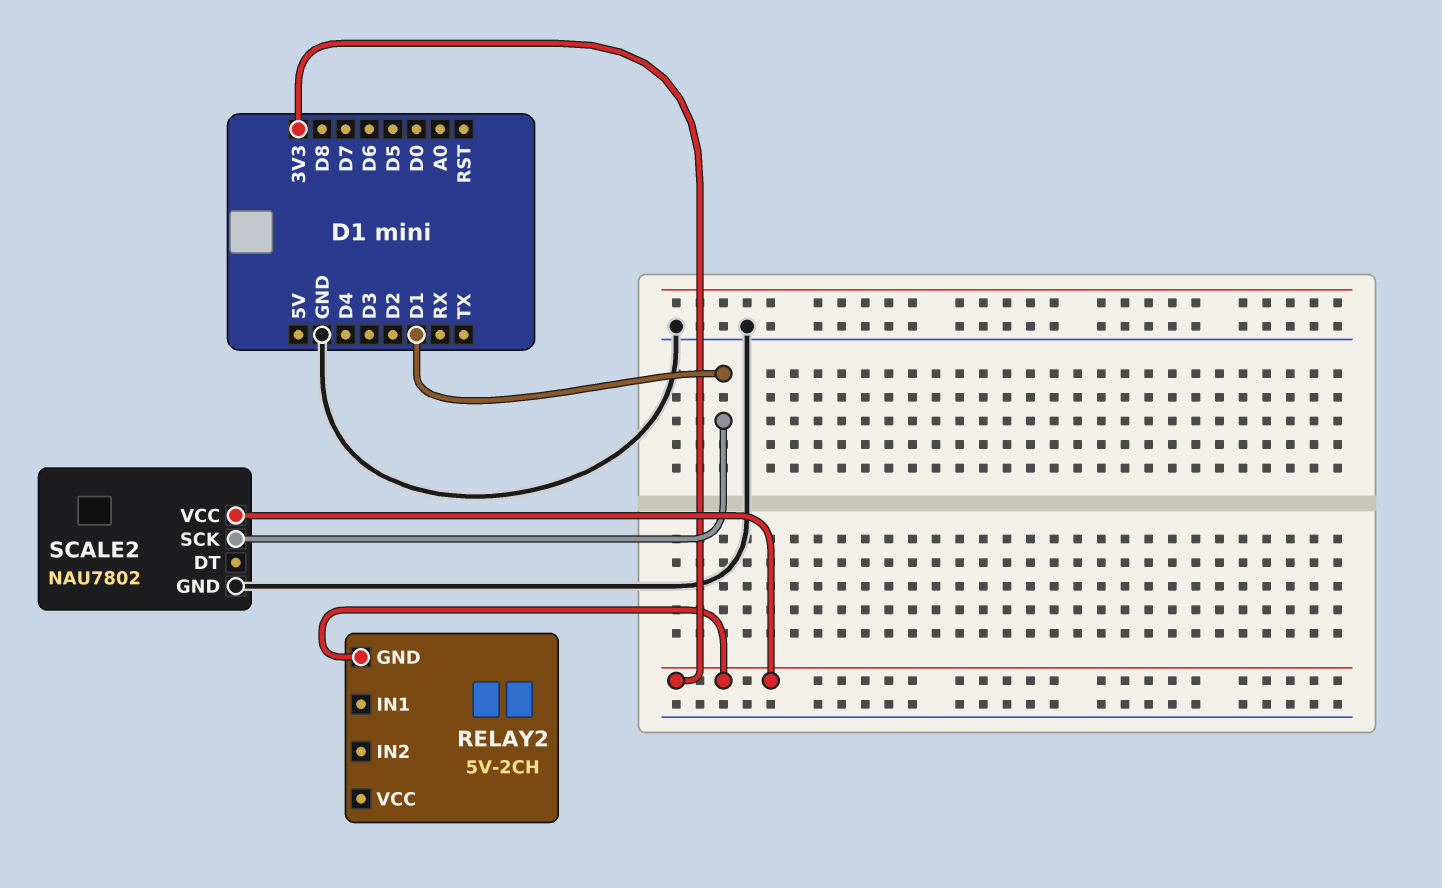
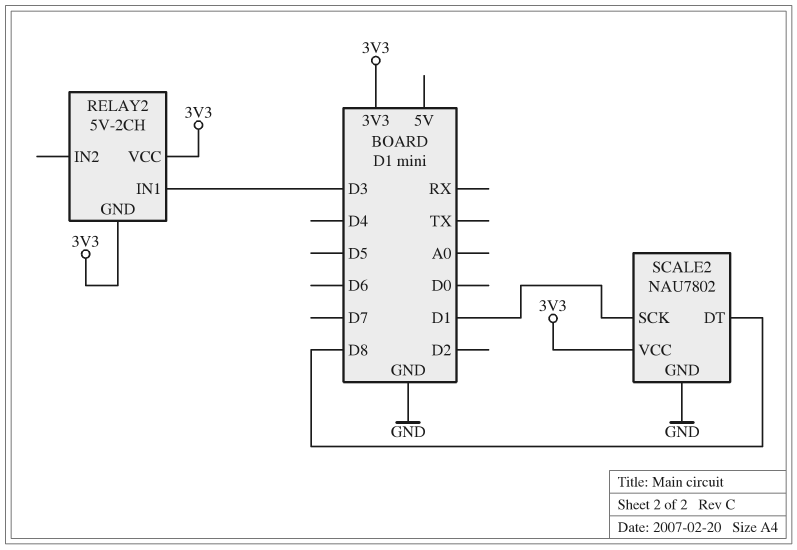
RELAY2 pin IN1: none -> D3
RELAY2 pin VCC: none -> 3V3
SCALE2 pin DT: none -> D8

